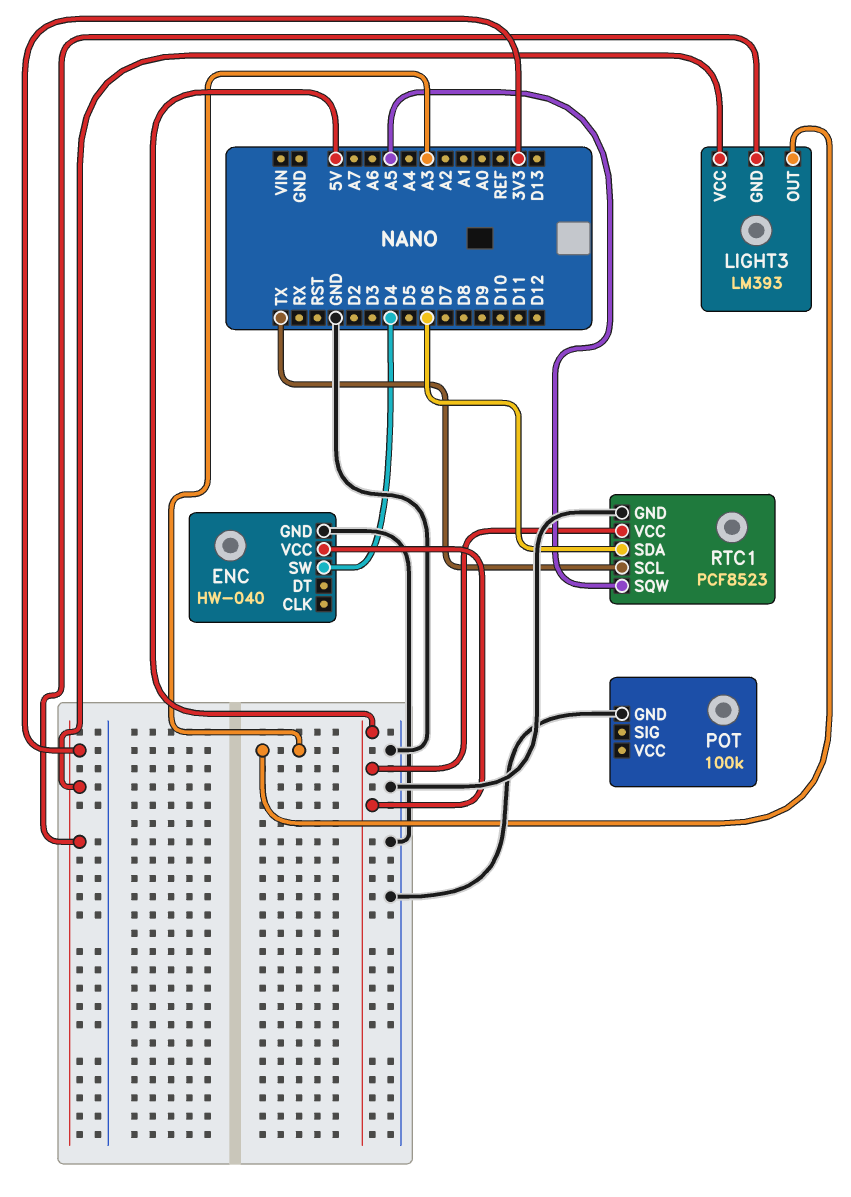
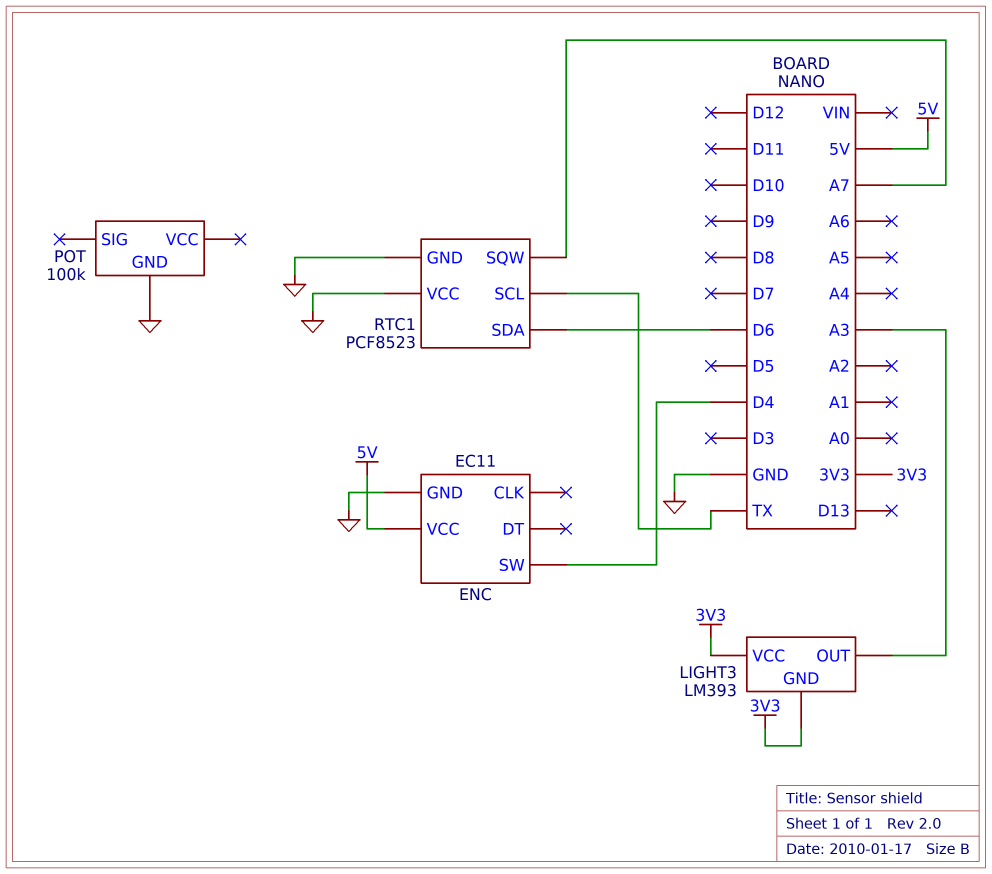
ENC: HW-040 -> EC11
RTC1 pin SQW: A5 -> A7
RTC1 pin VCC: 5V -> GND

